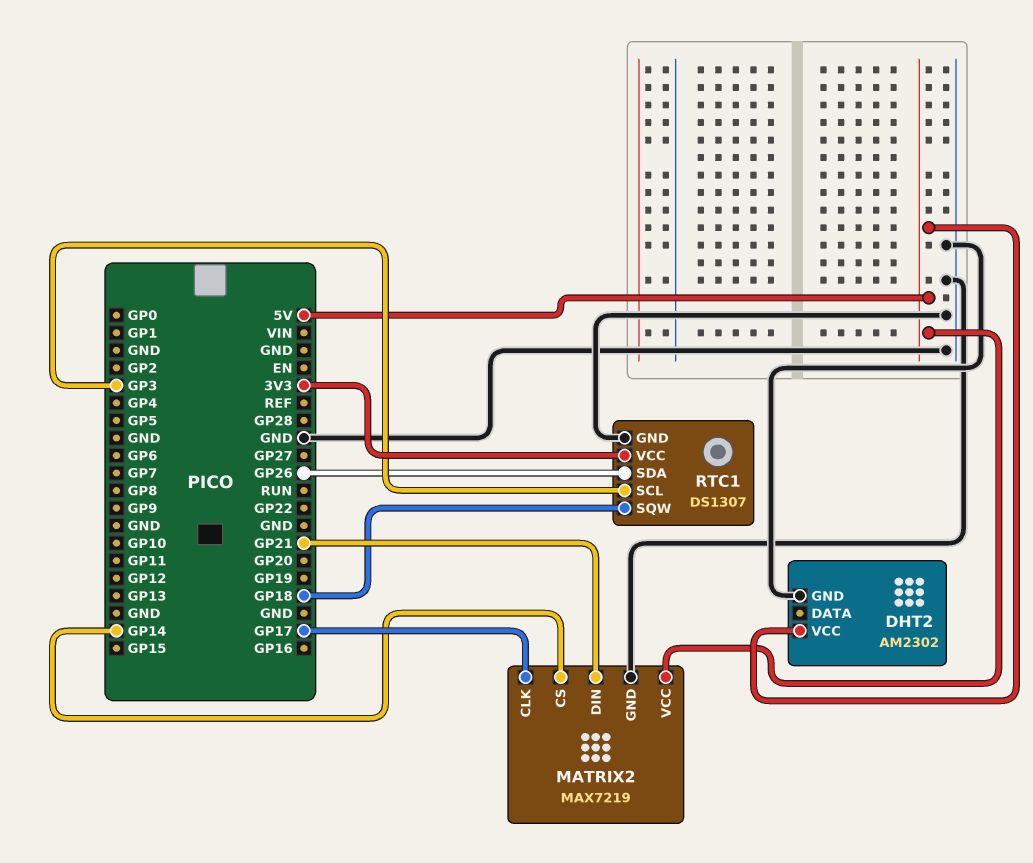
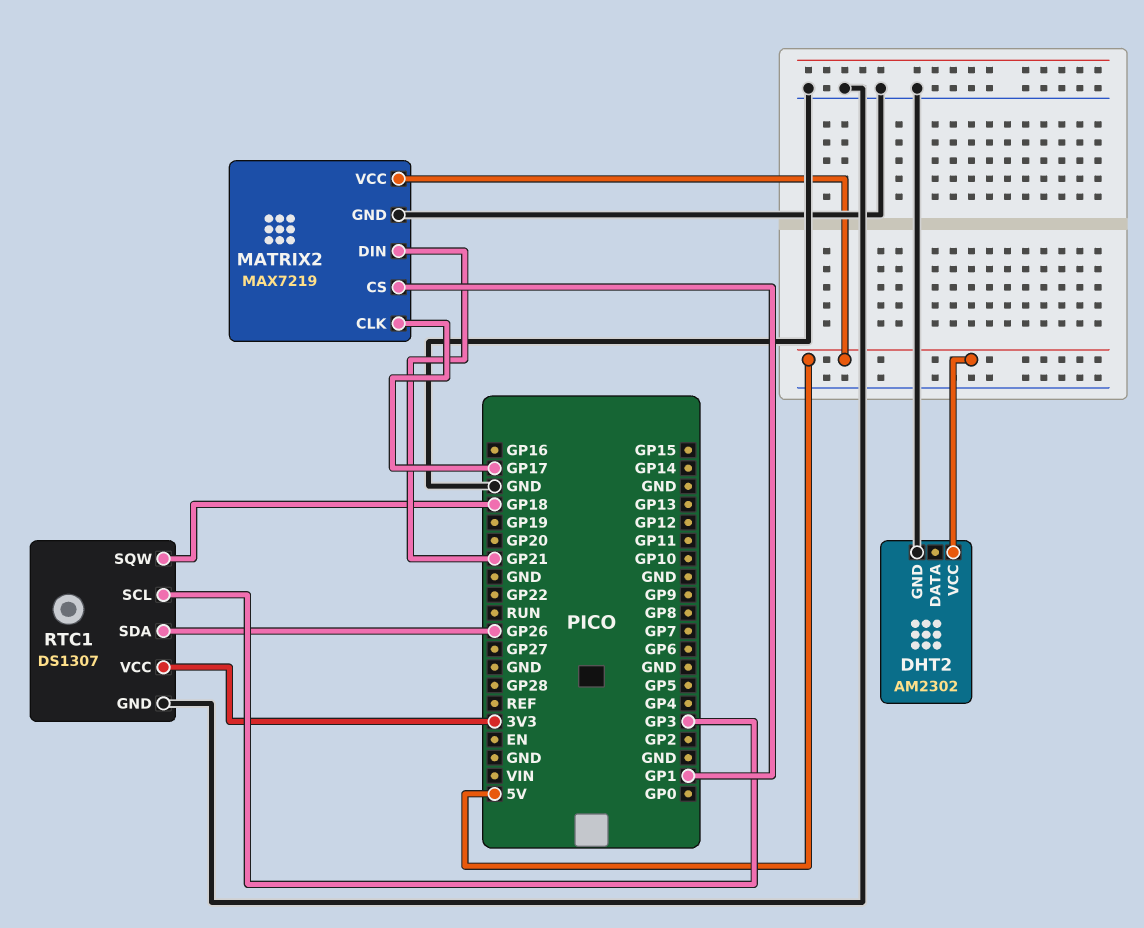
MATRIX2 pin CS: GP14 -> GP1

